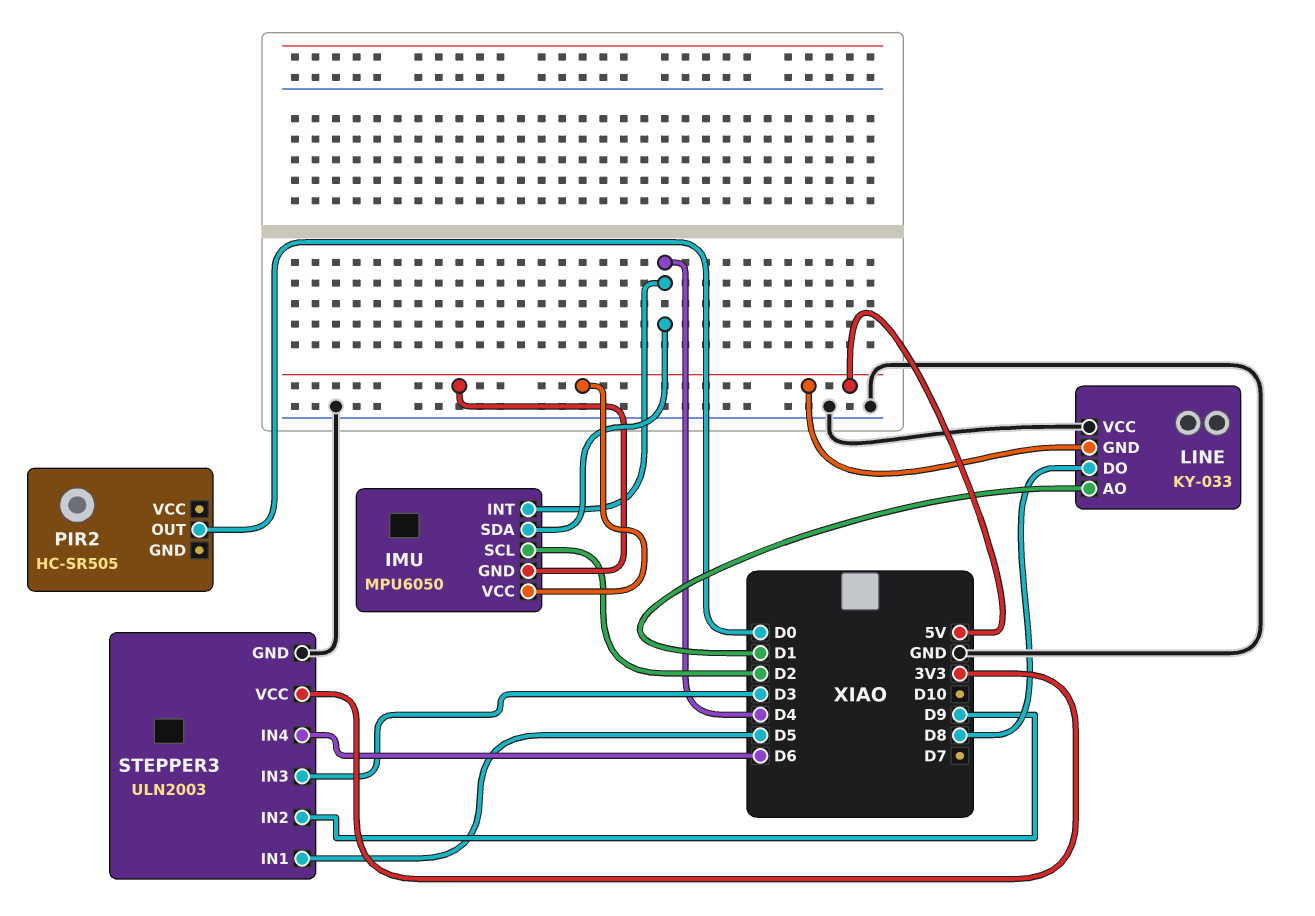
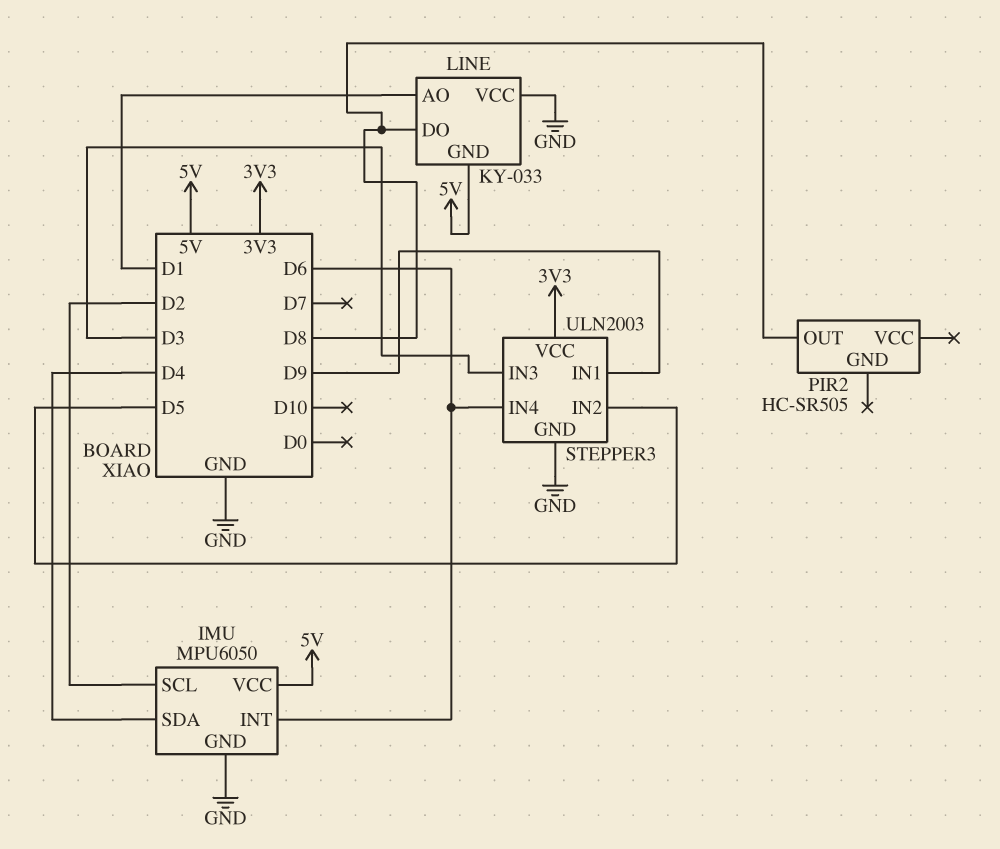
IMU pin GND: 5V -> GND
IMU pin INT: D4 -> D6
PIR2 pin OUT: D0 -> D8
STEPPER3 pin IN1: D5 -> D9
STEPPER3 pin IN2: D9 -> D5

